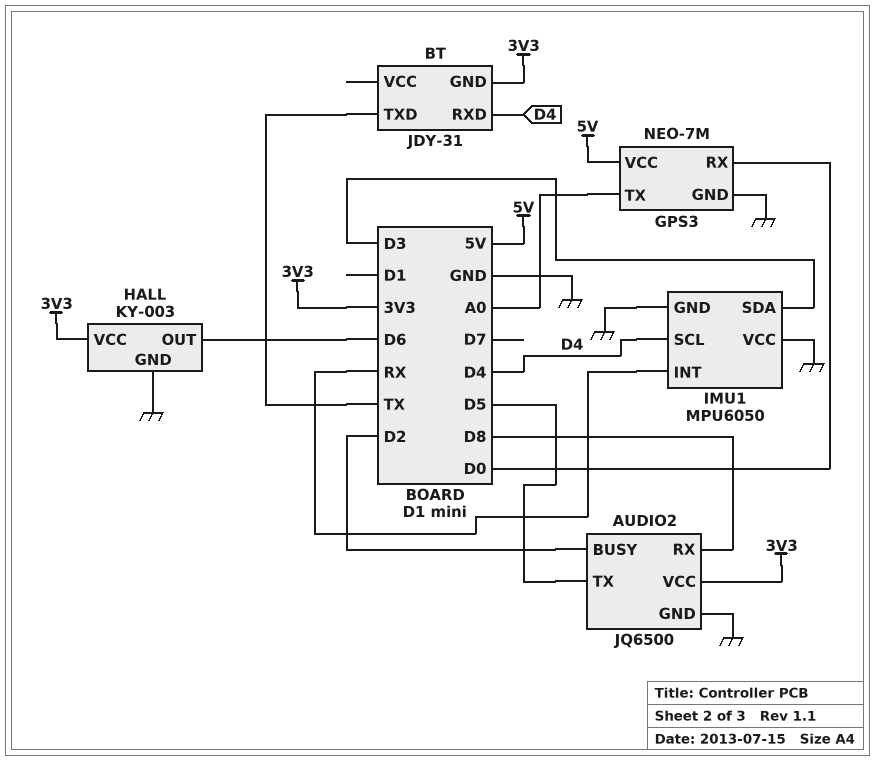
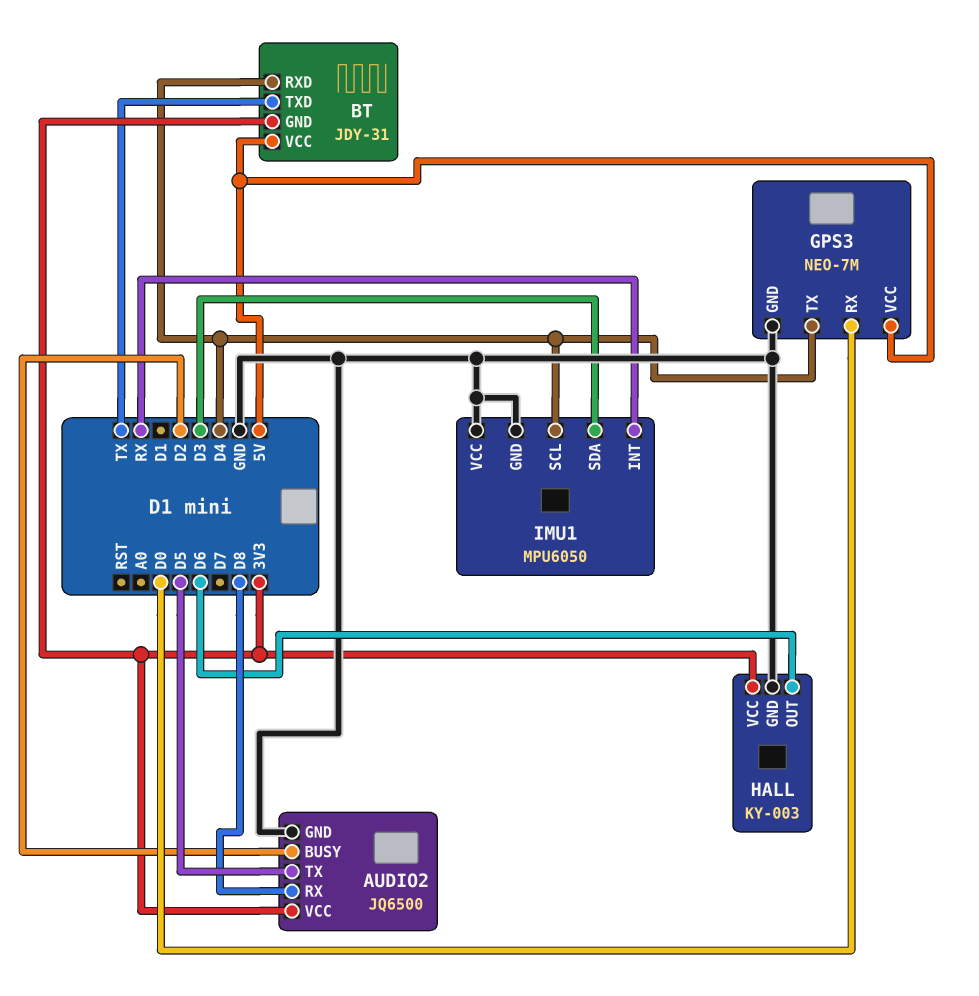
BT pin VCC: none -> 5V
GPS3 pin TX: A0 -> D4

